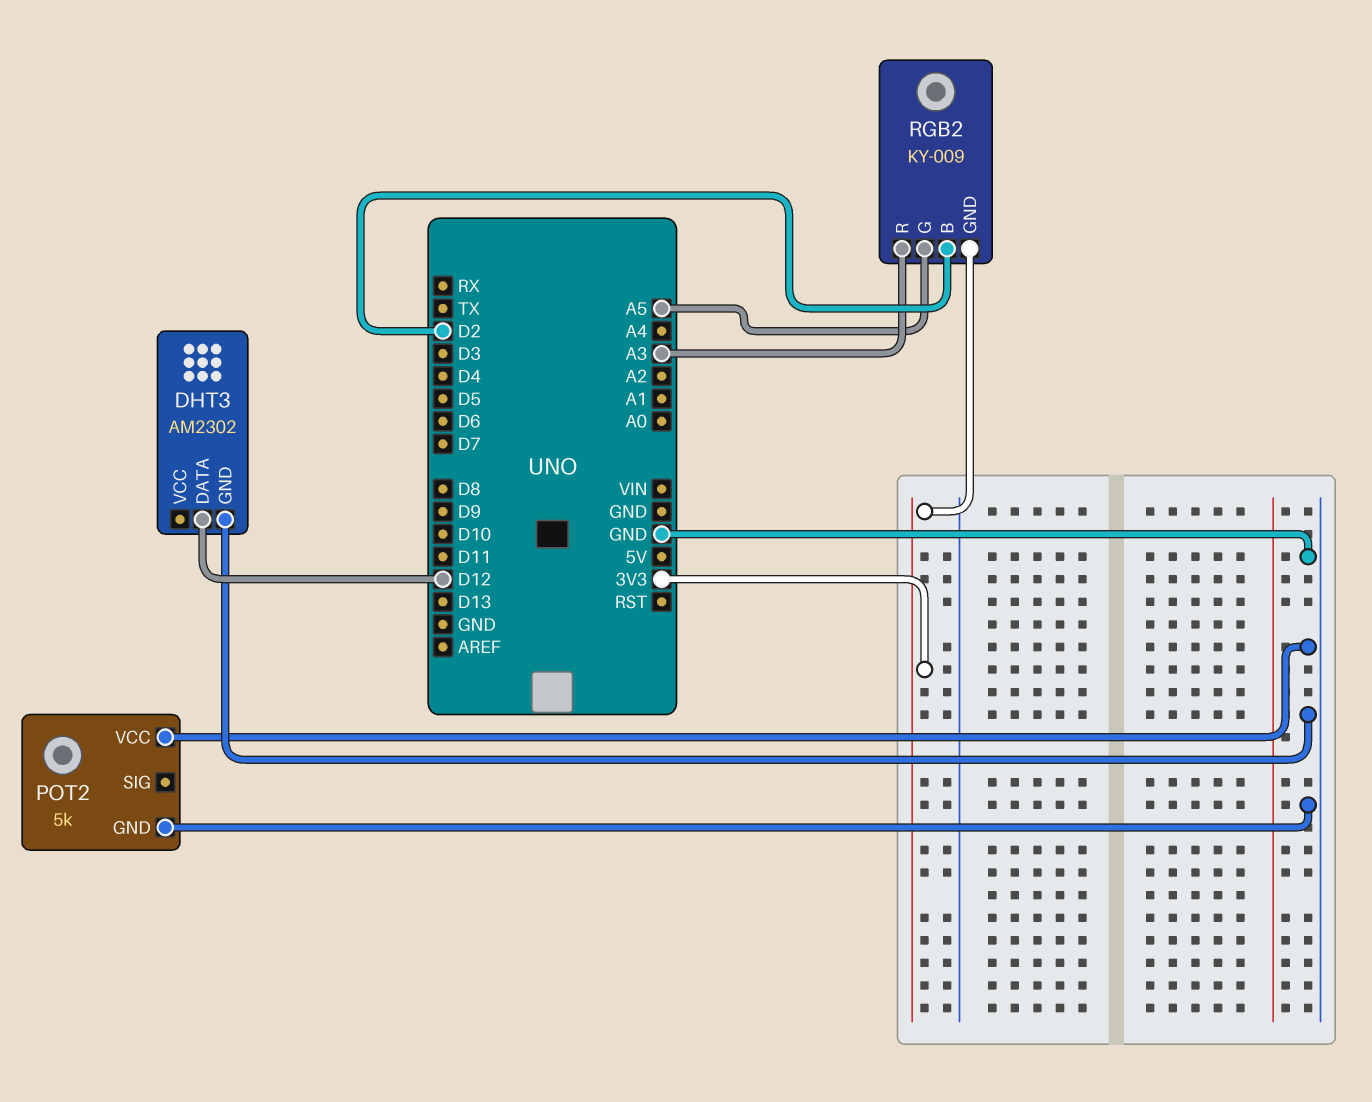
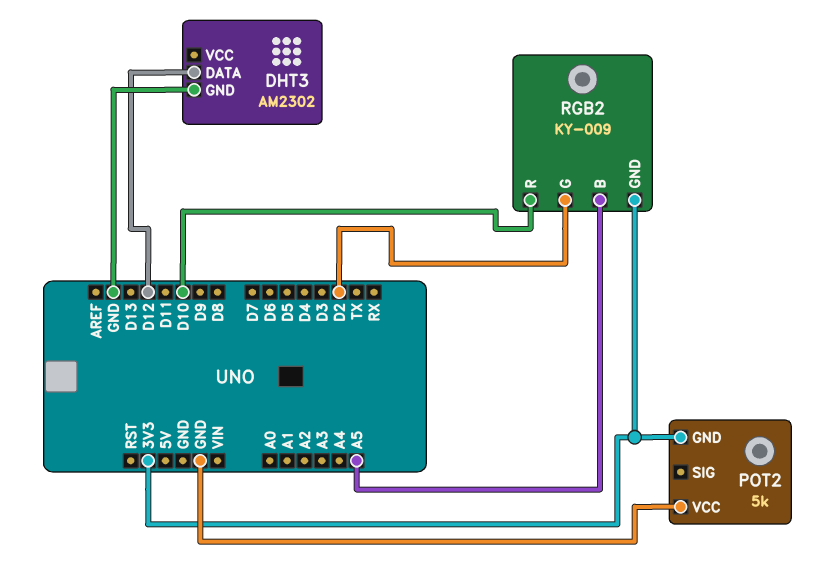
POT2 pin GND: GND -> 3V3
RGB2 pin B: D2 -> A5
RGB2 pin G: A5 -> D2
RGB2 pin R: A3 -> D10

